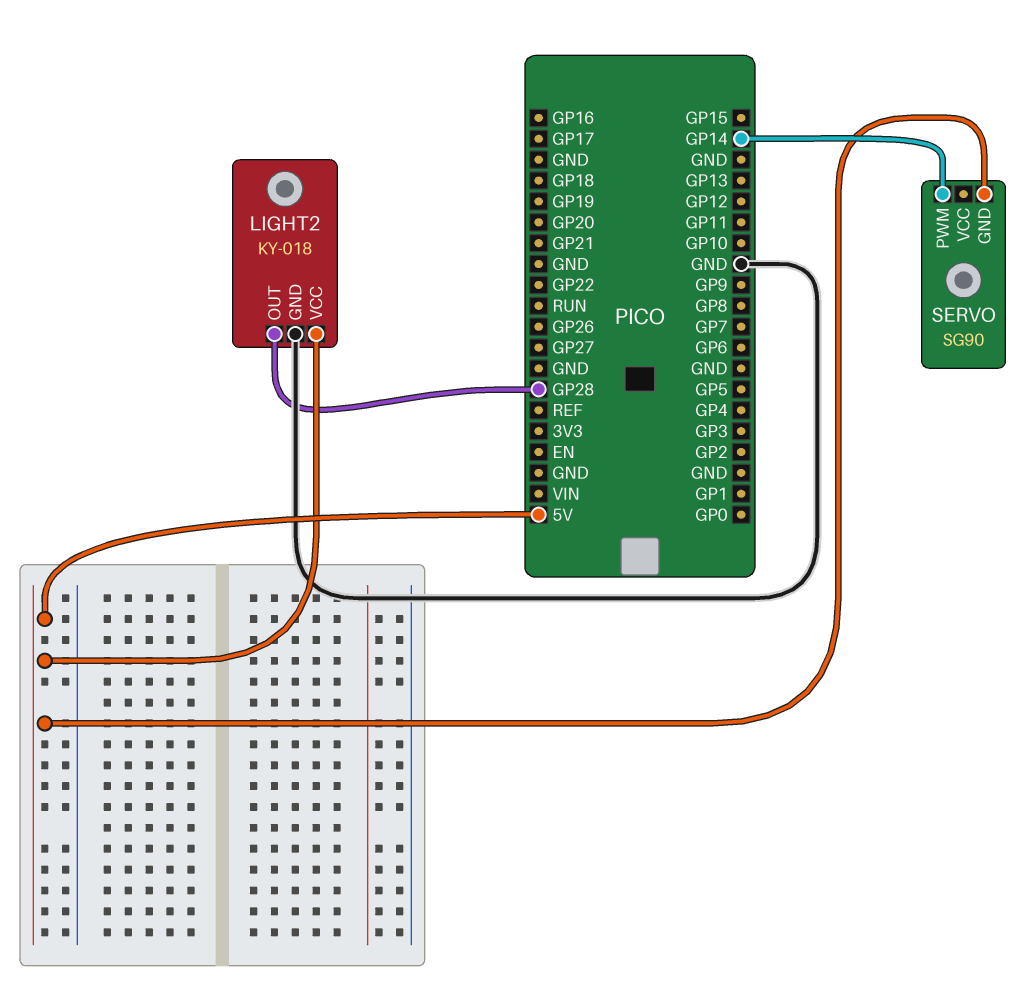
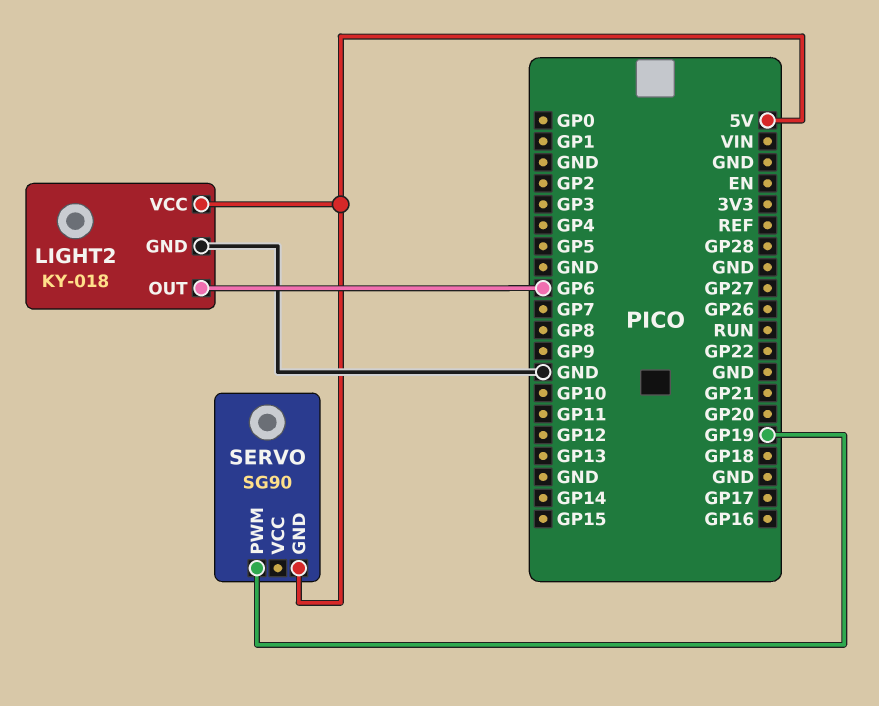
LIGHT2 pin OUT: GP28 -> GP6
SERVO pin PWM: GP14 -> GP19

